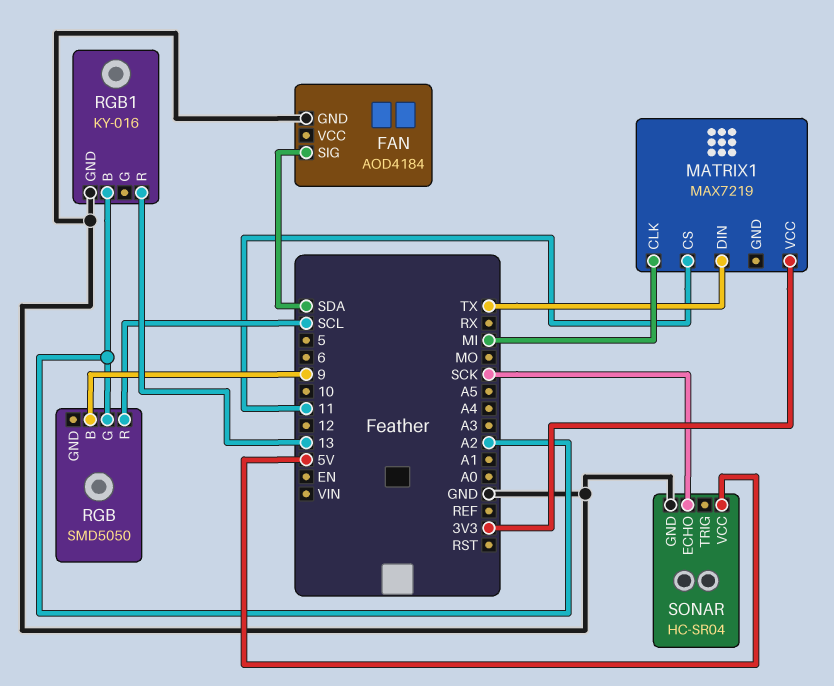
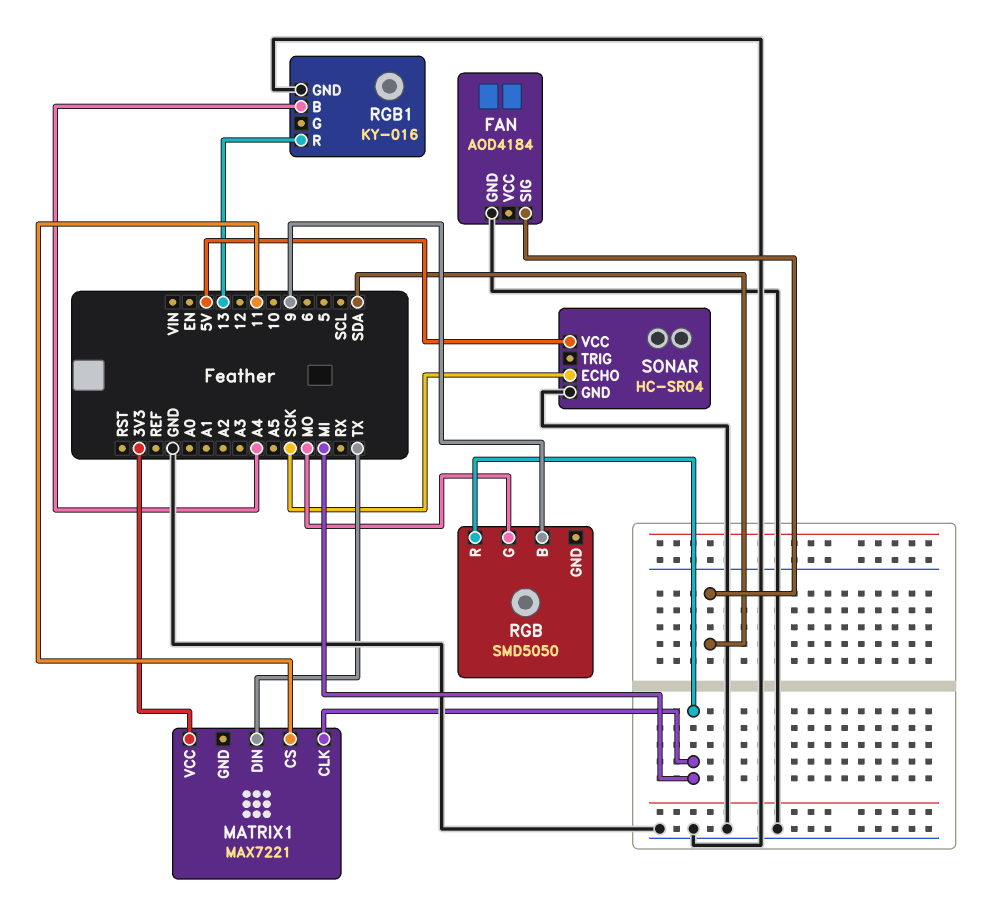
MATRIX1: MAX7219 -> MAX7221
RGB pin G: A2 -> MO
RGB pin R: SCL -> MI
RGB1 pin B: A2 -> A4

